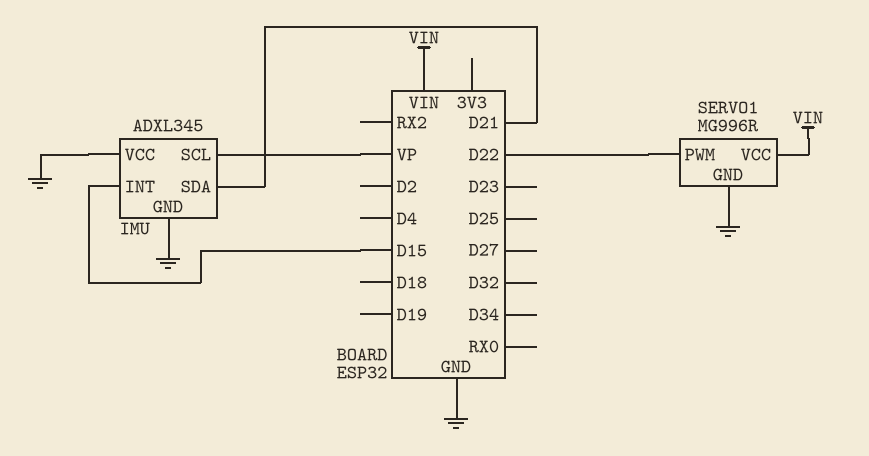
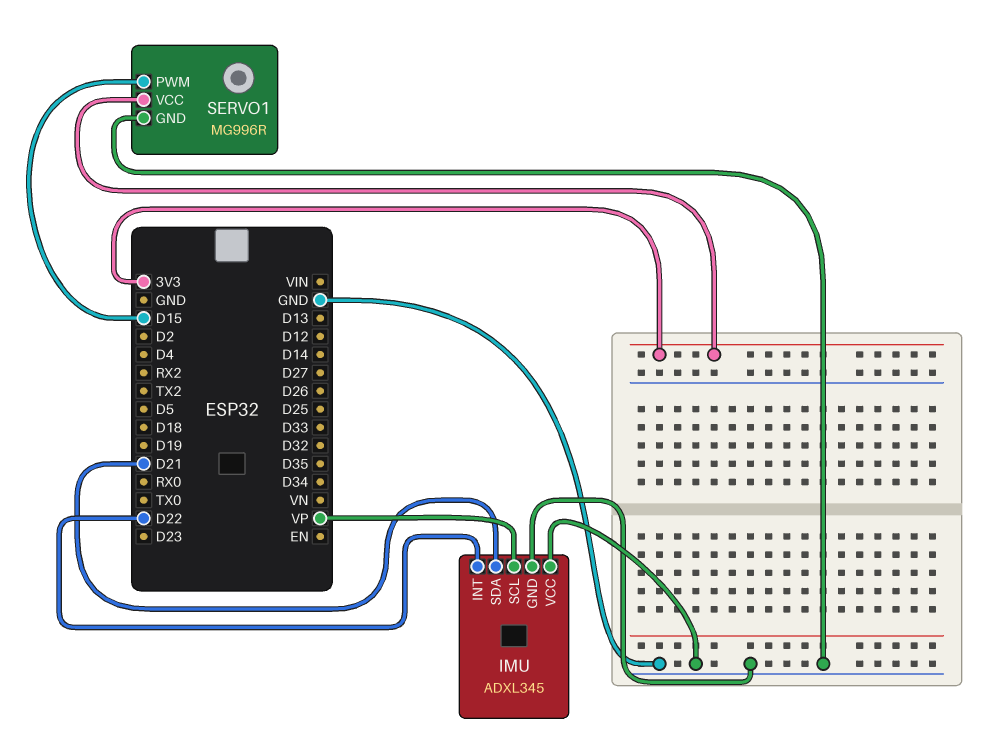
IMU pin INT: D15 -> D22
SERVO1 pin PWM: D22 -> D15
SERVO1 pin VCC: VIN -> 3V3

